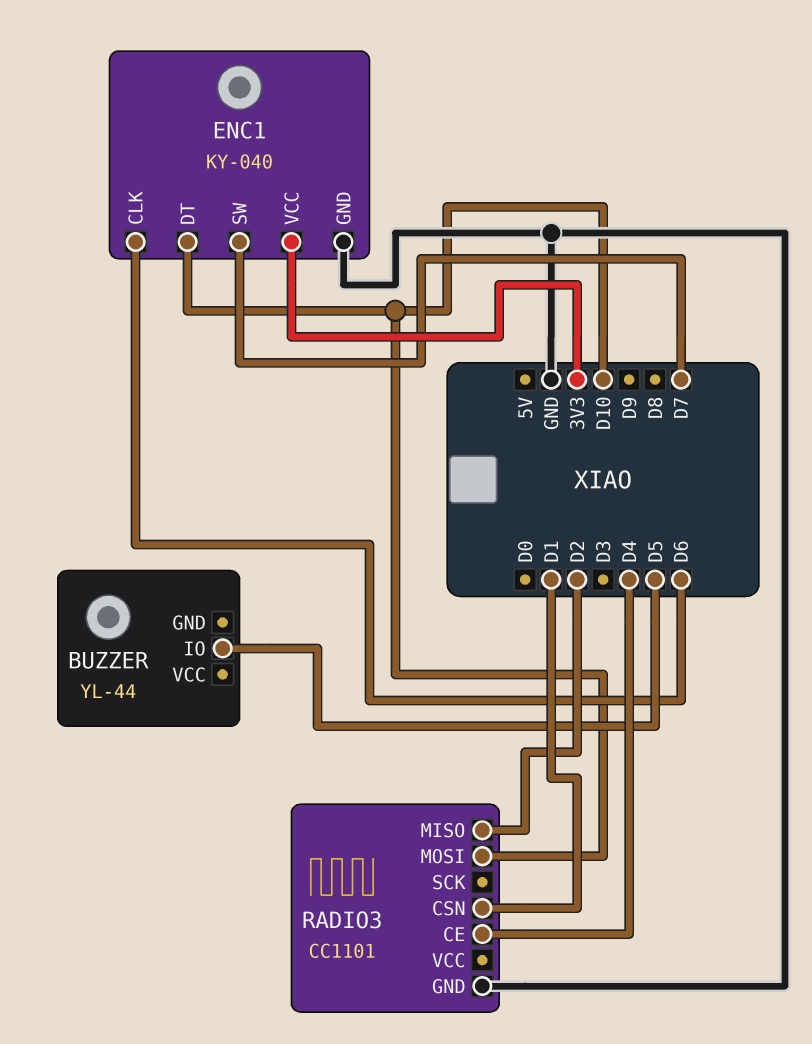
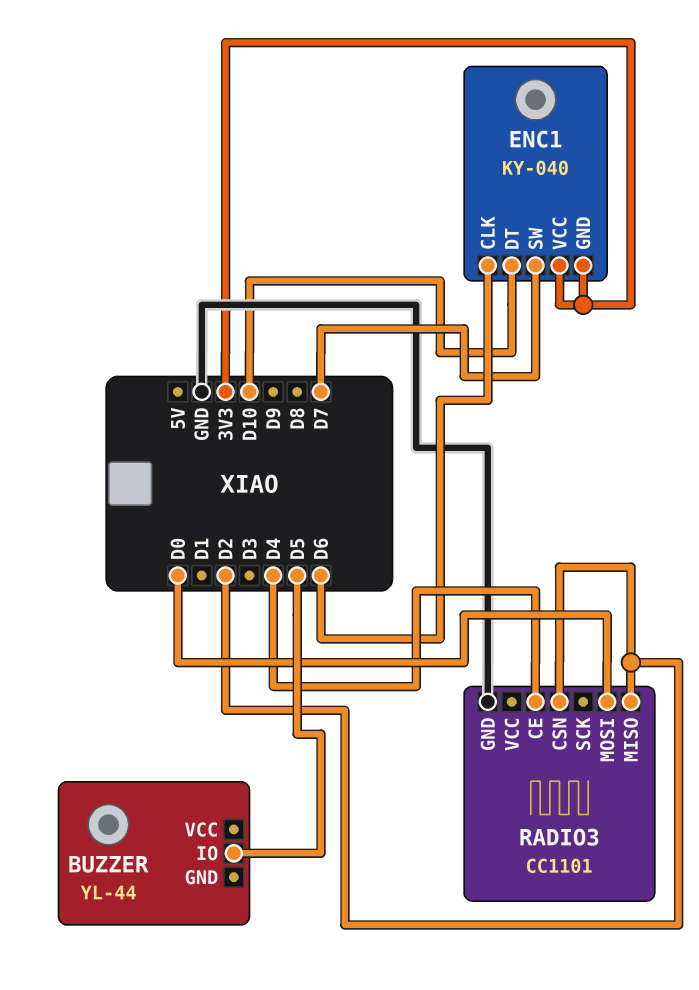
ENC1 pin GND: GND -> 3V3
RADIO3 pin CSN: D1 -> D2
RADIO3 pin MOSI: D10 -> D0

